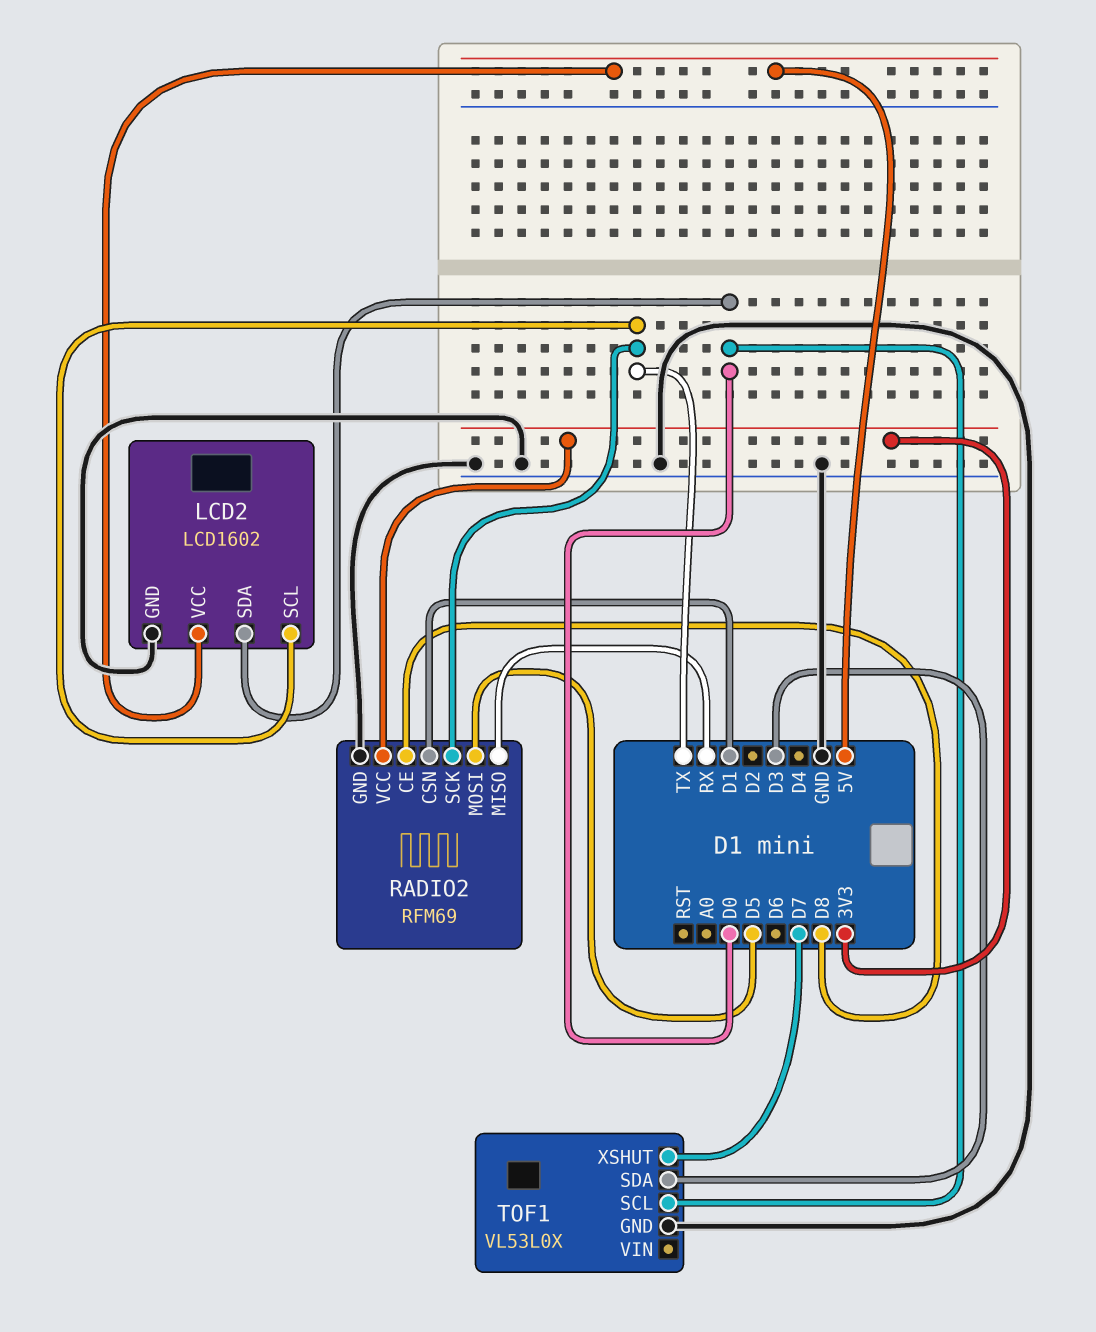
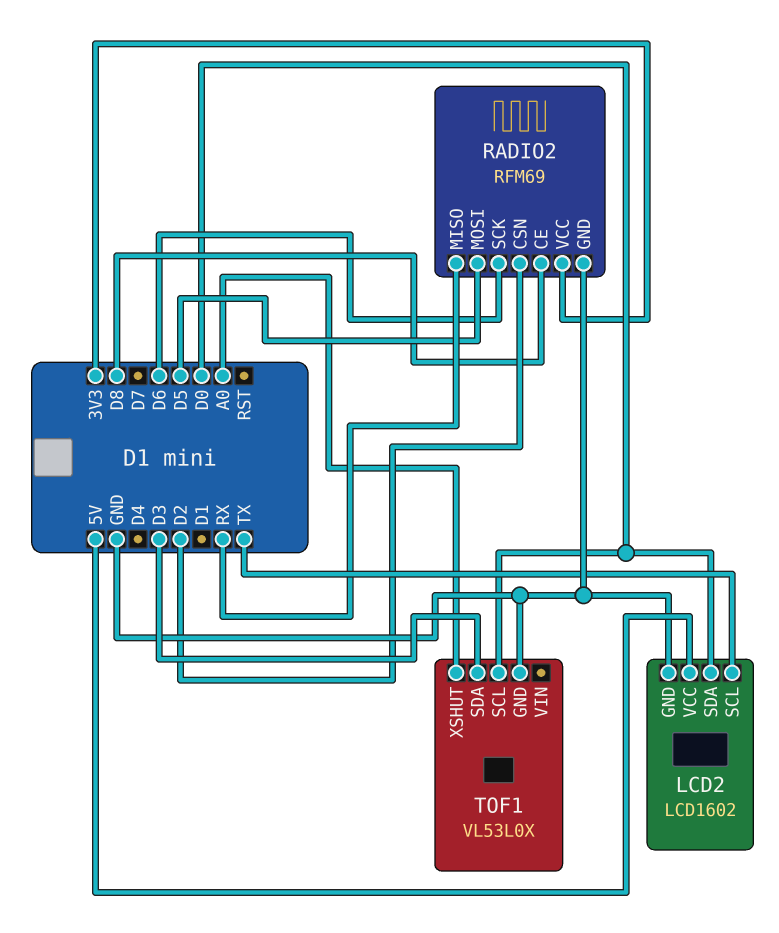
RADIO2 pin CSN: D1 -> D2
RADIO2 pin SCK: TX -> D6
TOF1 pin XSHUT: D7 -> A0

